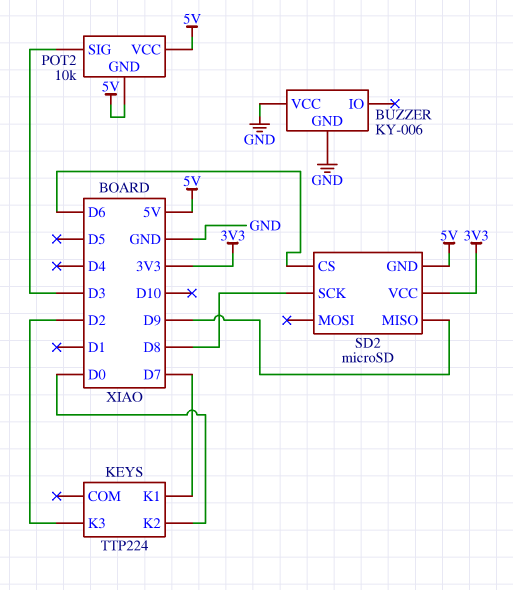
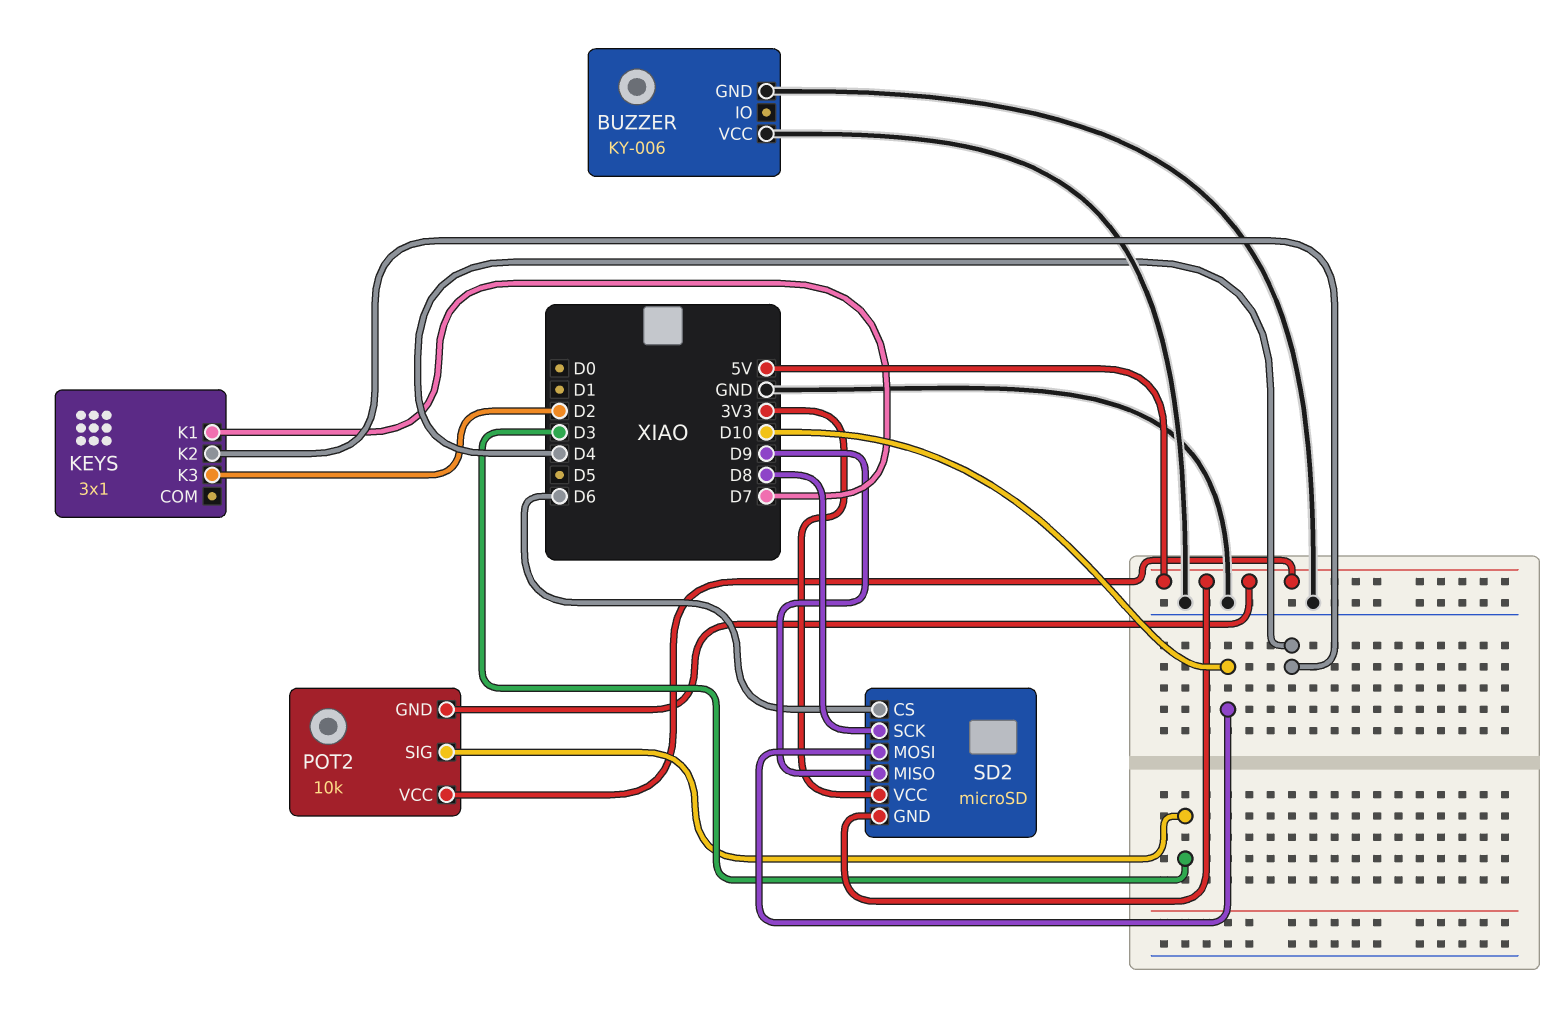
KEYS: TTP224 -> 3x1
KEYS pin K2: D0 -> D4
SD2 pin MOSI: none -> D10

